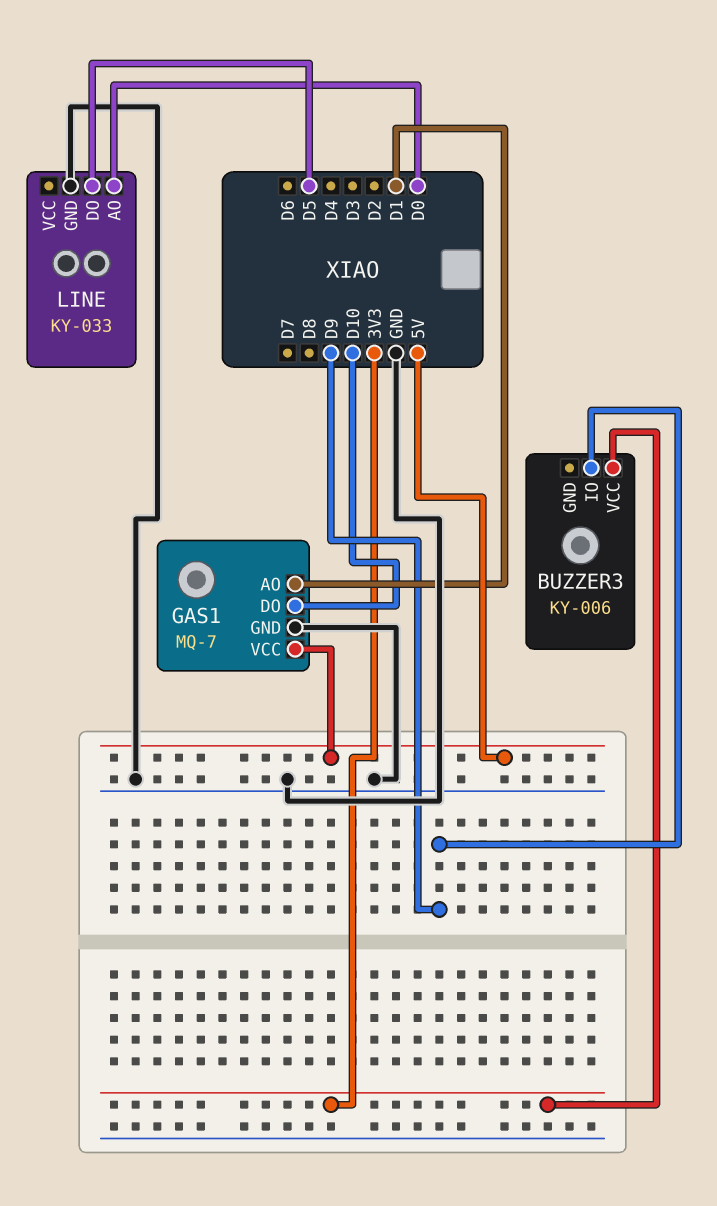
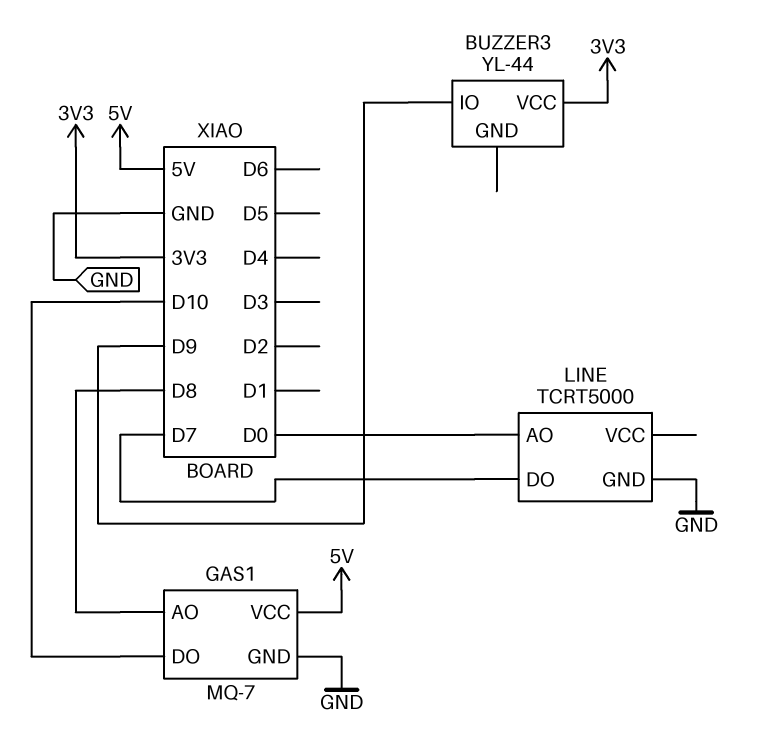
BUZZER3: KY-006 -> YL-44
GAS1 pin AO: D1 -> D8
LINE: KY-033 -> TCRT5000
LINE pin DO: D5 -> D7

